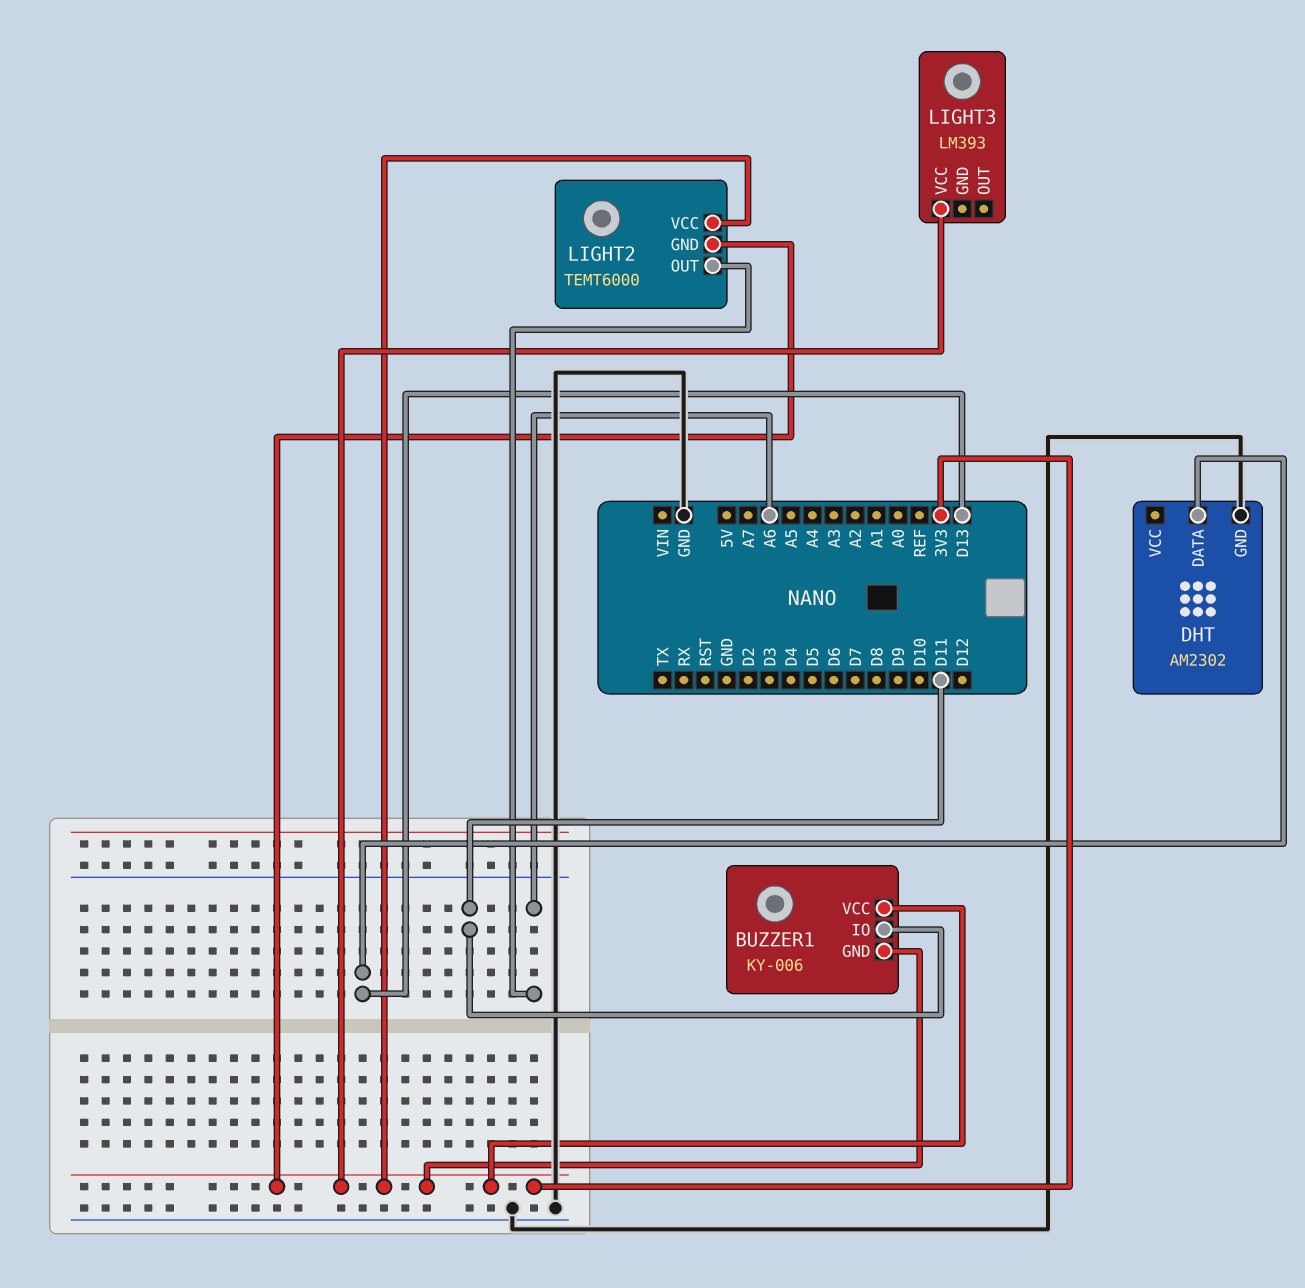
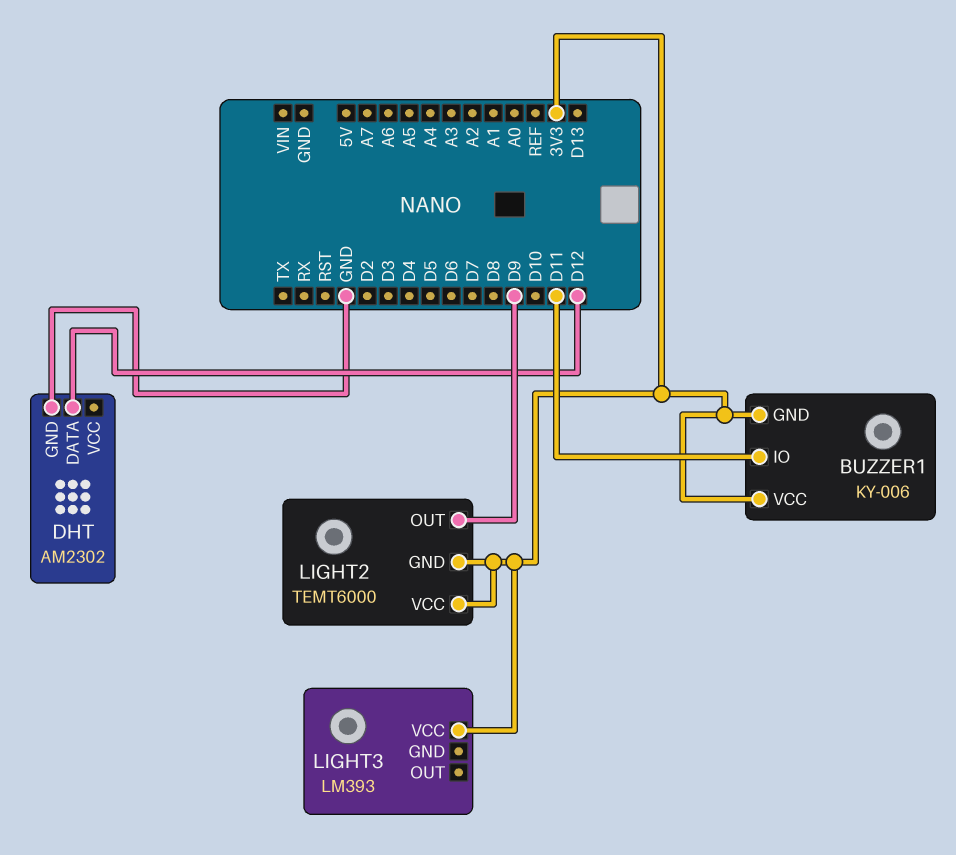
DHT pin DATA: D13 -> D12
LIGHT2 pin OUT: A6 -> D9

